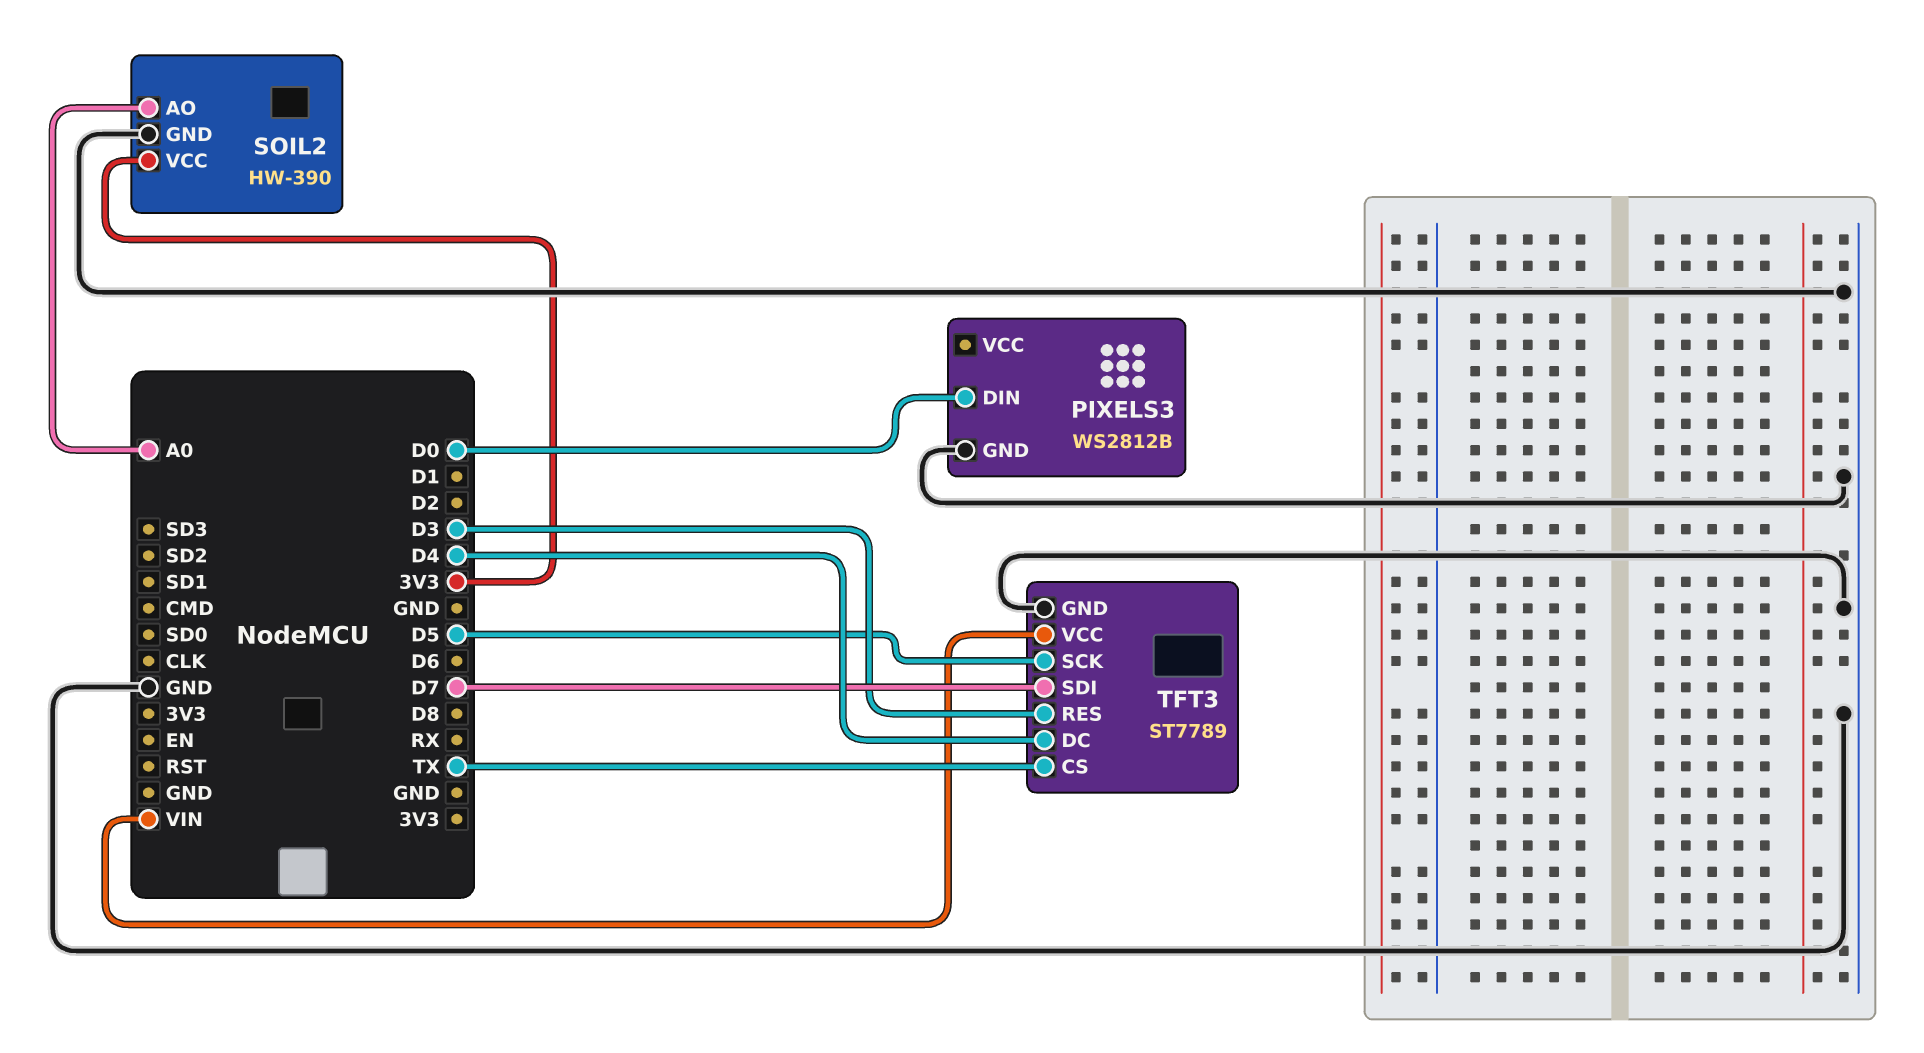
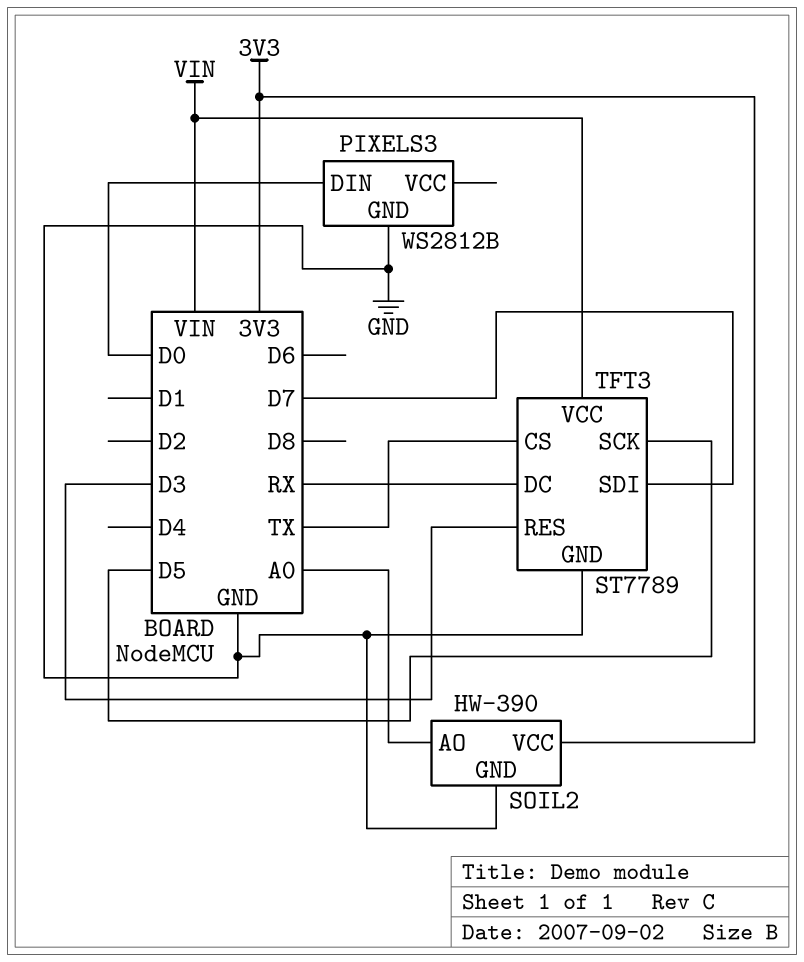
TFT3 pin DC: D4 -> RX

